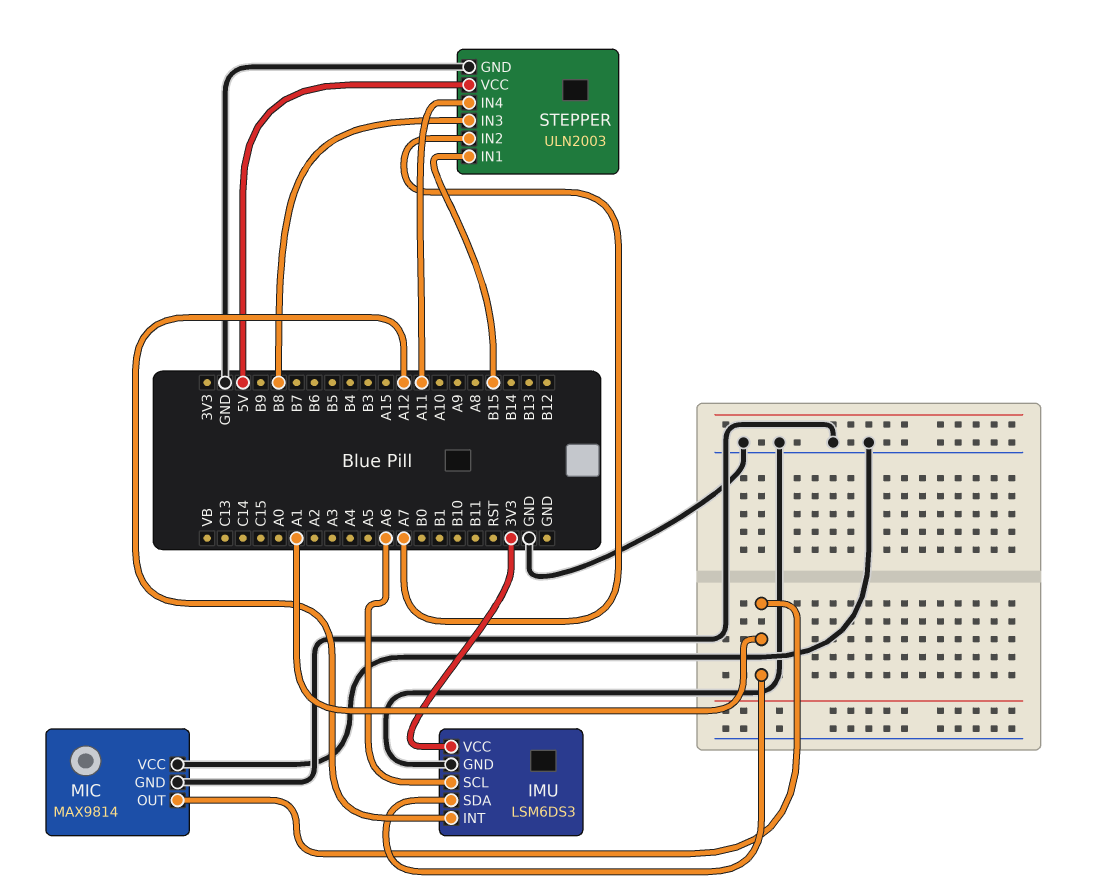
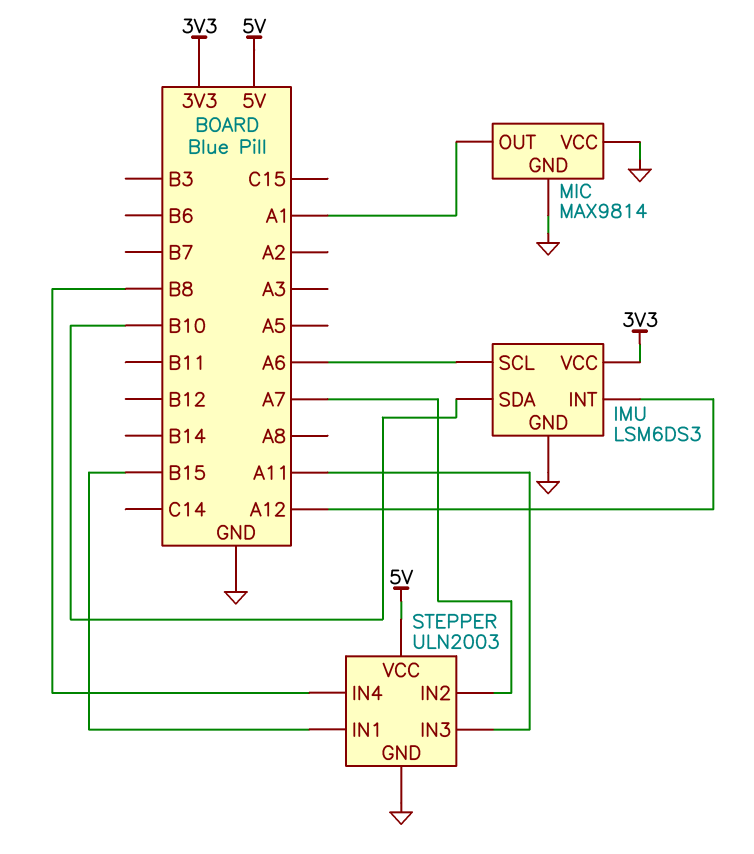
IMU pin SDA: A1 -> B10
STEPPER pin IN3: B8 -> A11
STEPPER pin IN4: A11 -> B8

